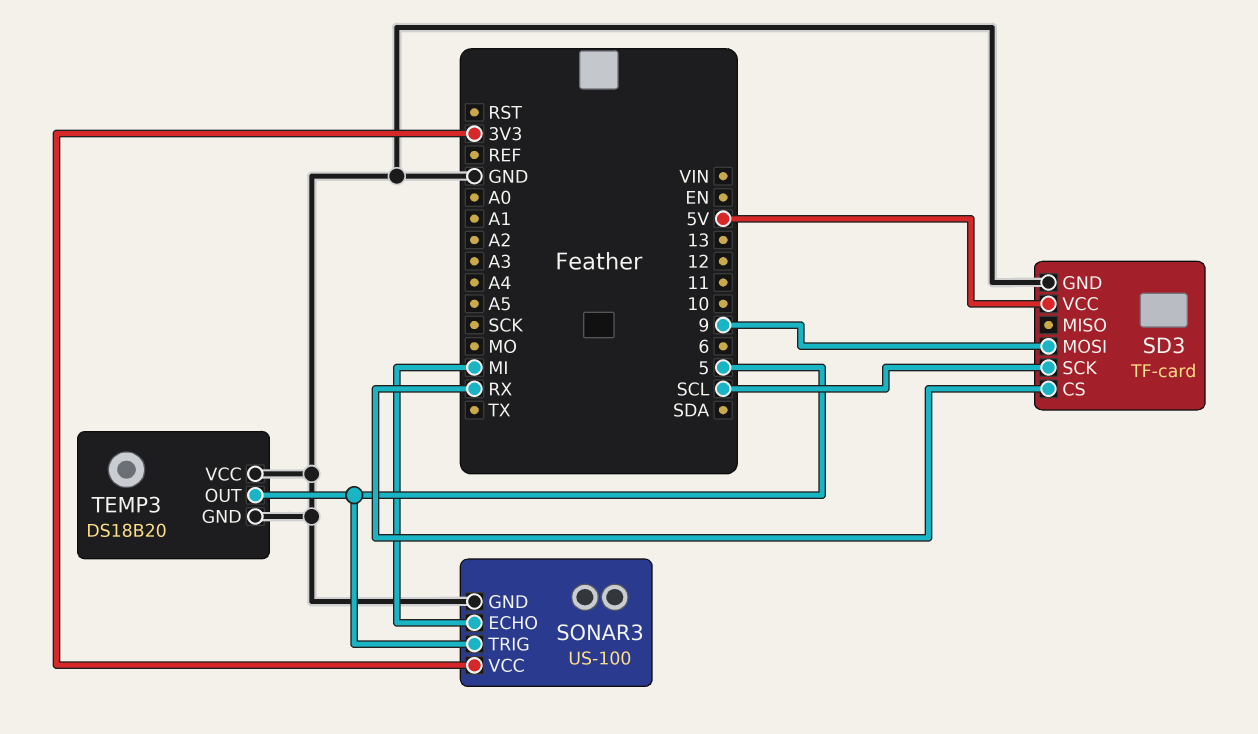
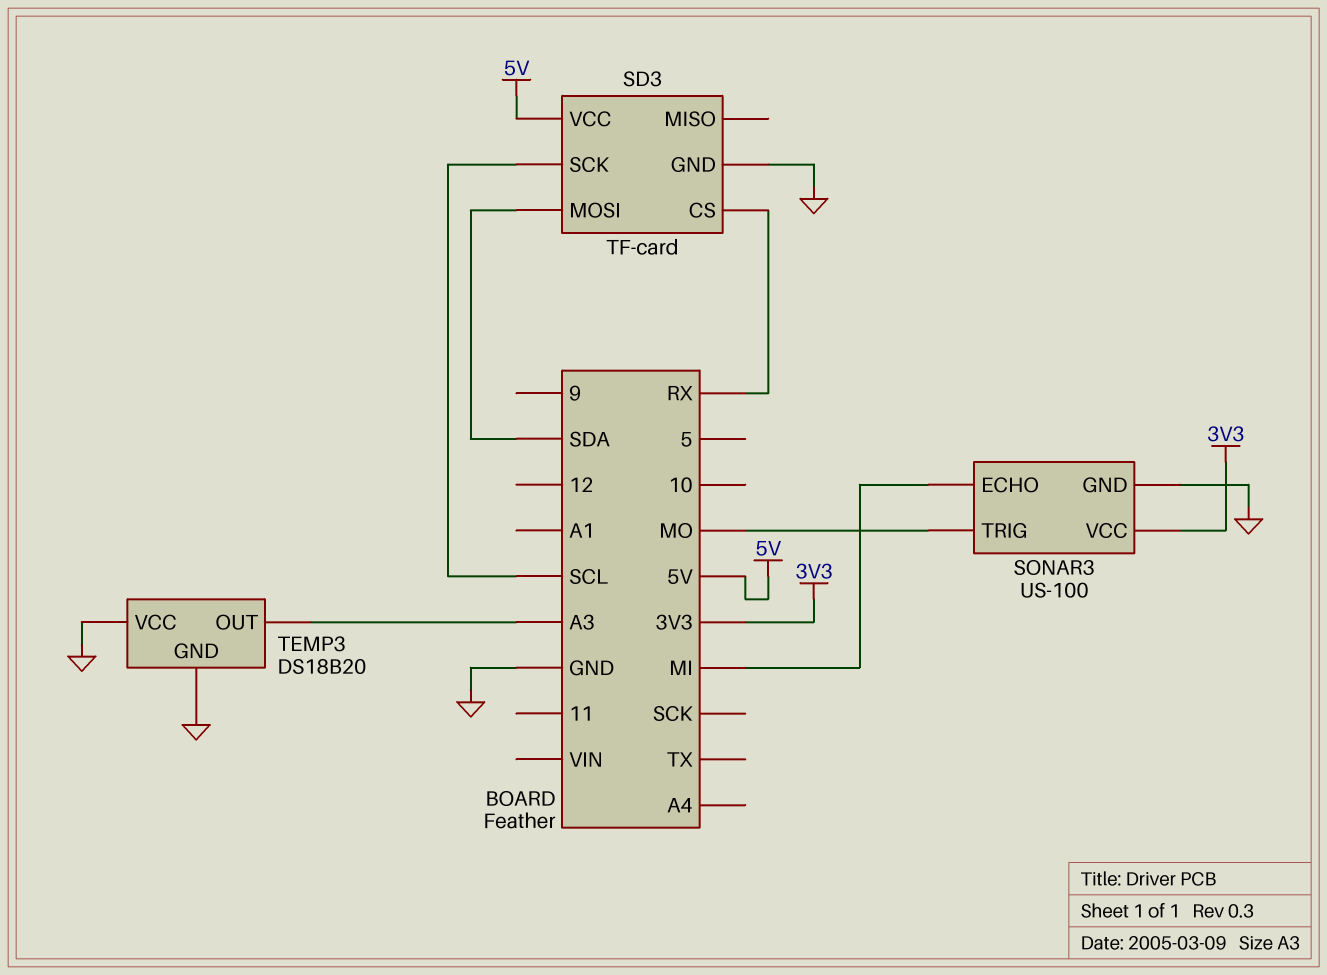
SD3 pin MOSI: 9 -> SDA
SONAR3 pin TRIG: 5 -> MO
TEMP3 pin OUT: 5 -> A3

